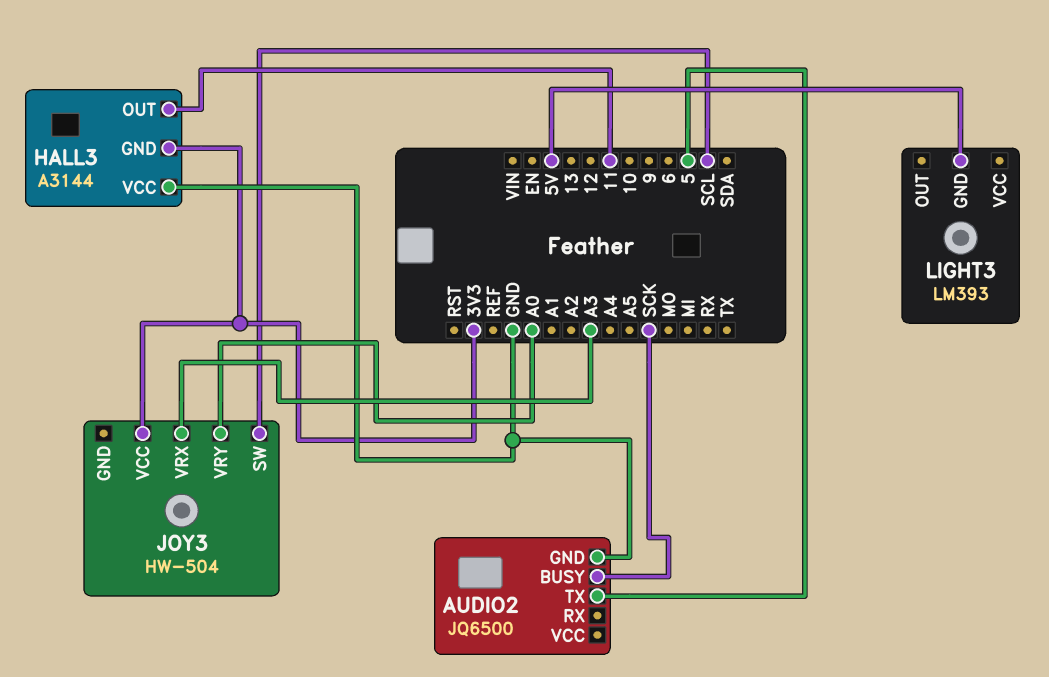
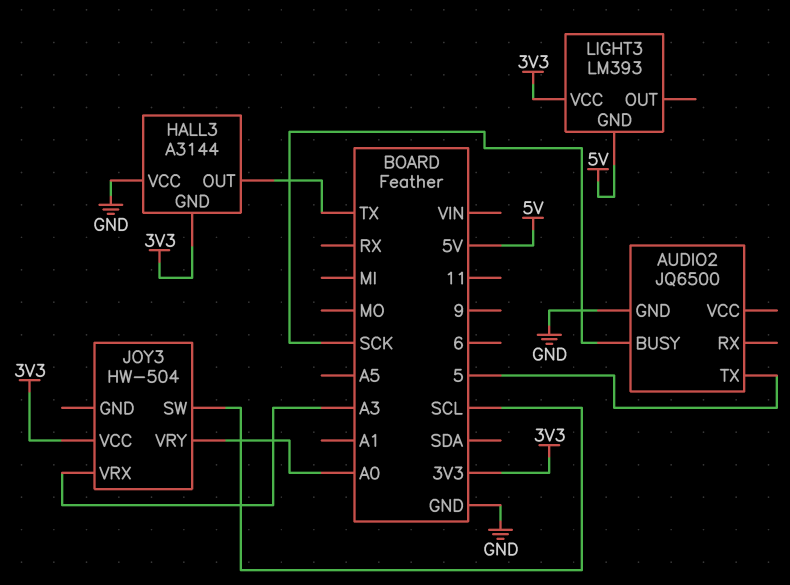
HALL3 pin OUT: 11 -> TX
LIGHT3 pin VCC: none -> 3V3

